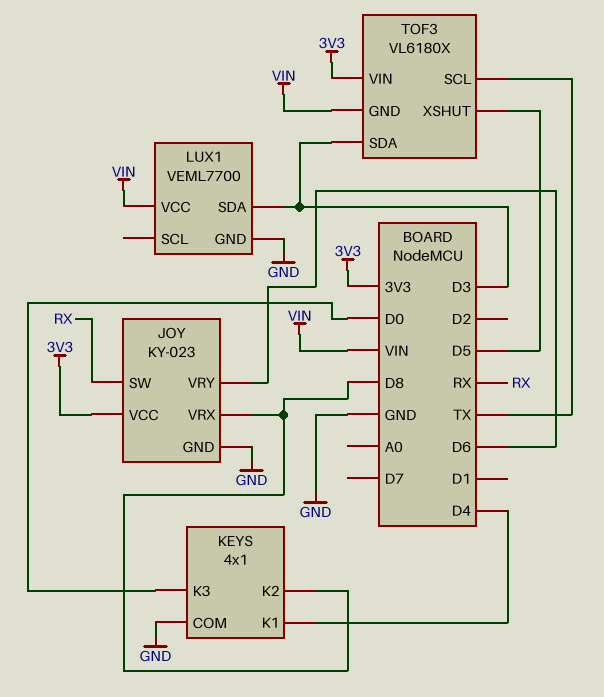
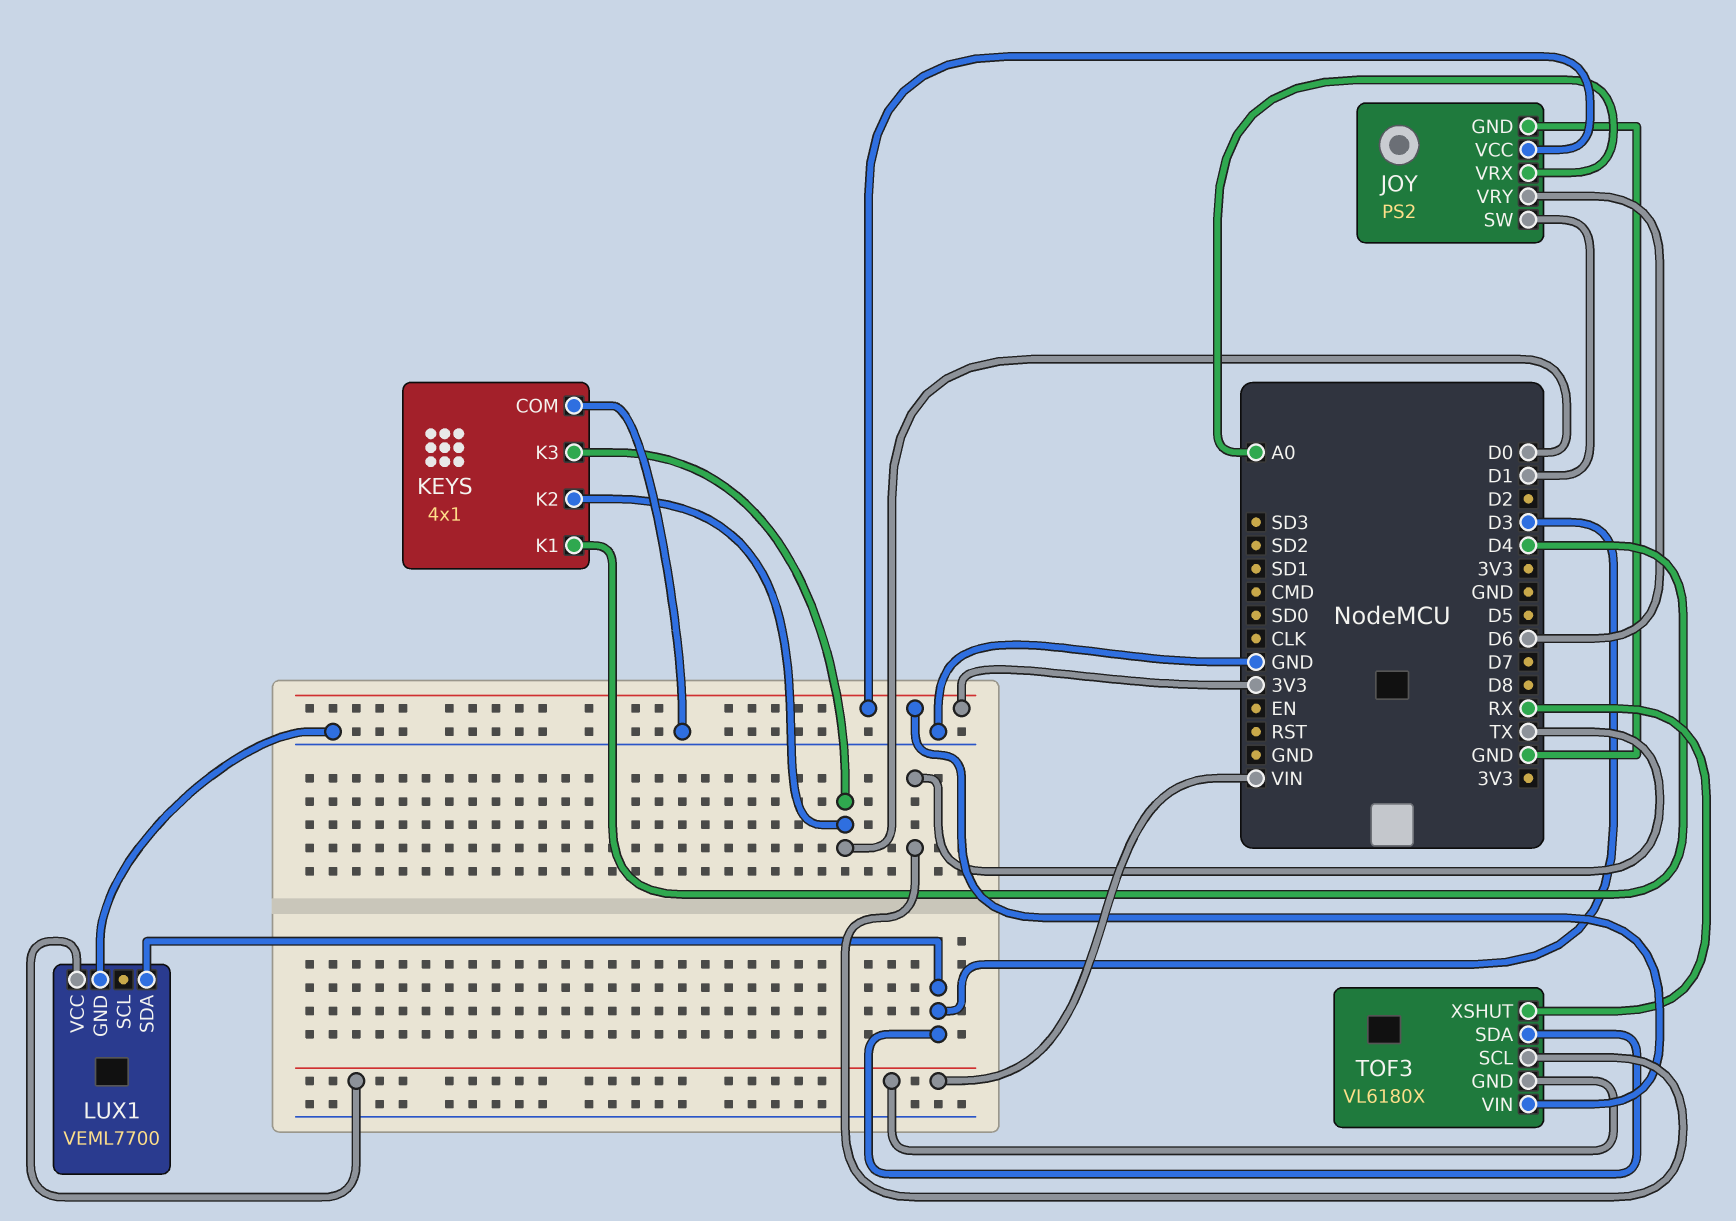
JOY: KY-023 -> PS2
JOY pin SW: RX -> D1
JOY pin VRX: D8 -> A0
KEYS pin K2: D8 -> D0
TOF3 pin XSHUT: D5 -> RX

